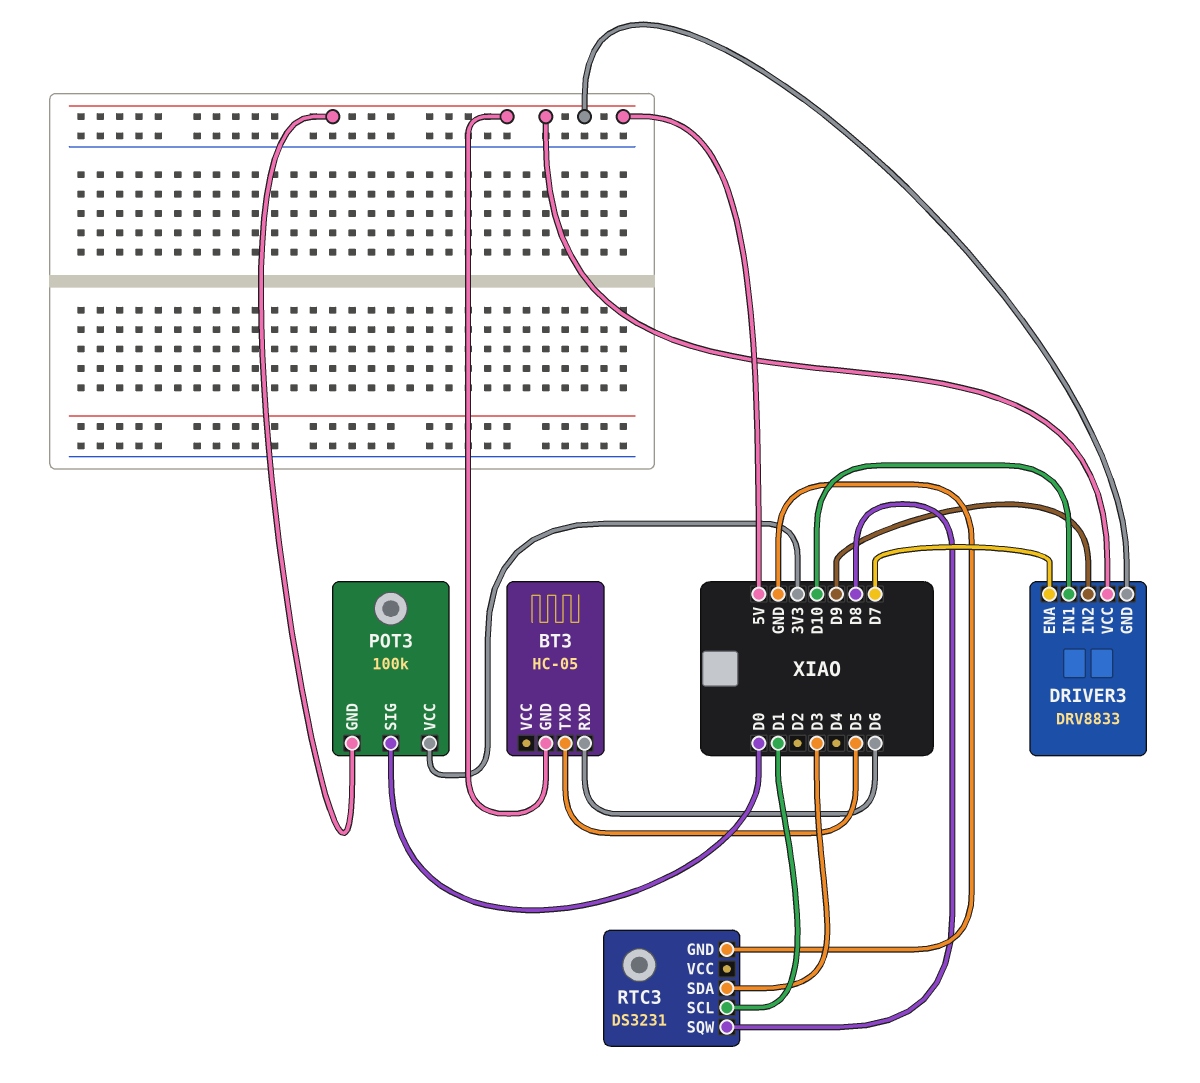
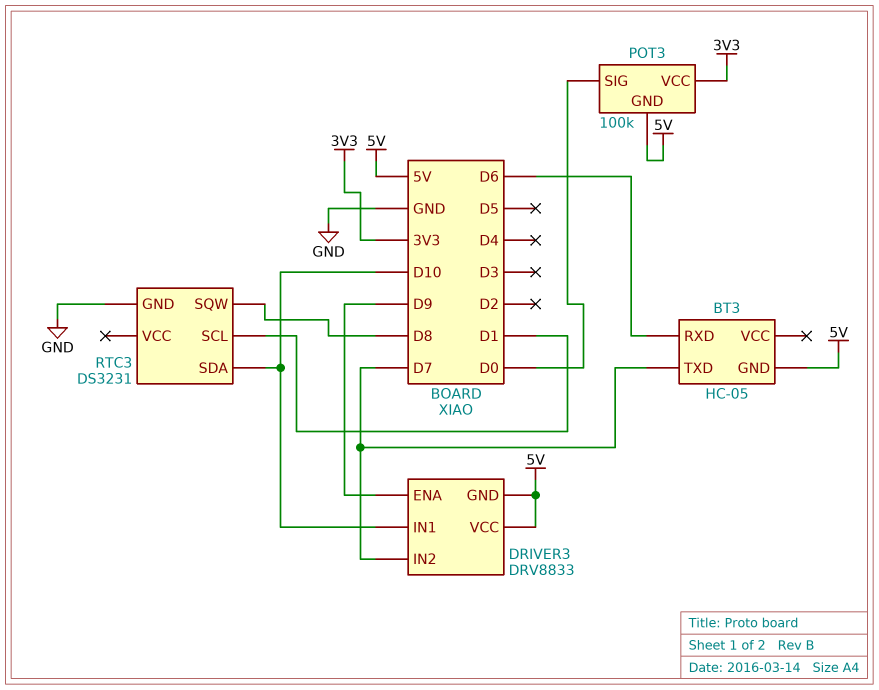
BT3 pin TXD: D5 -> D7
DRIVER3 pin ENA: D7 -> D9
DRIVER3 pin IN2: D9 -> D7
RTC3 pin SDA: D3 -> D10

